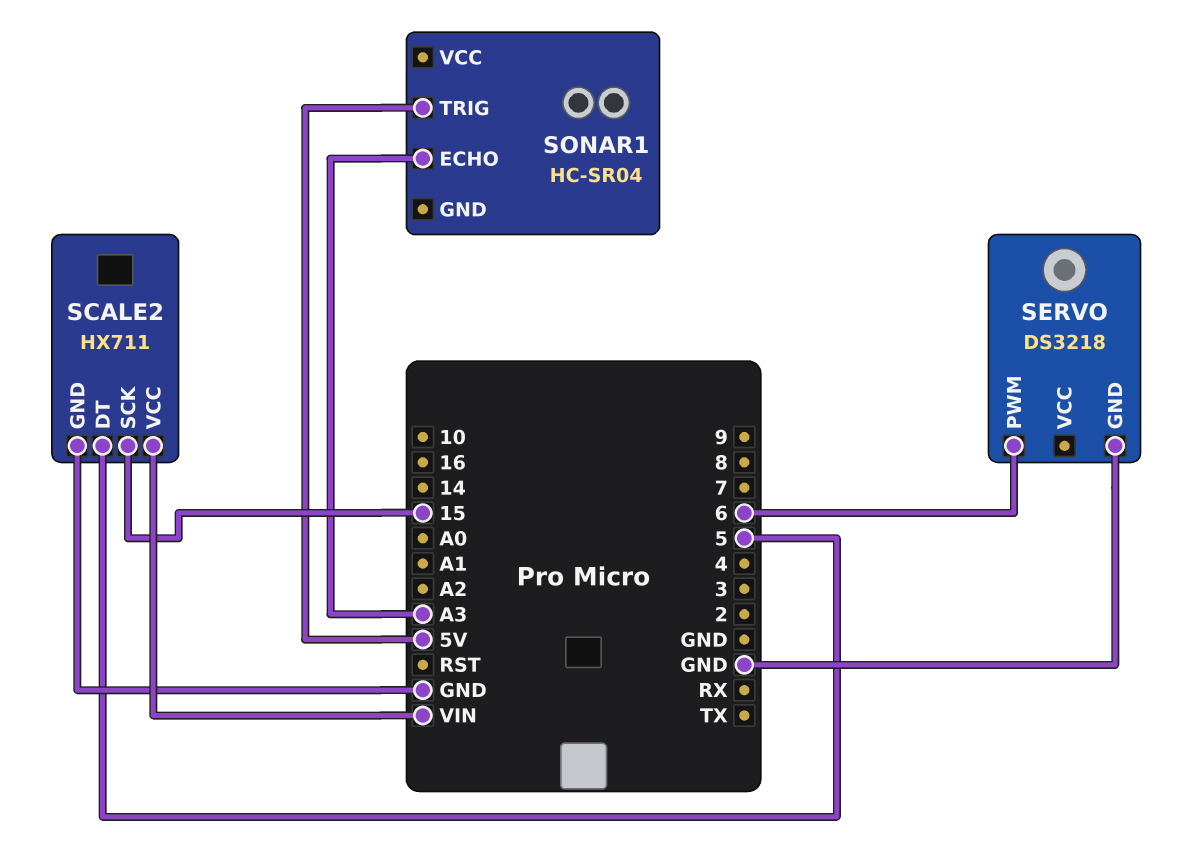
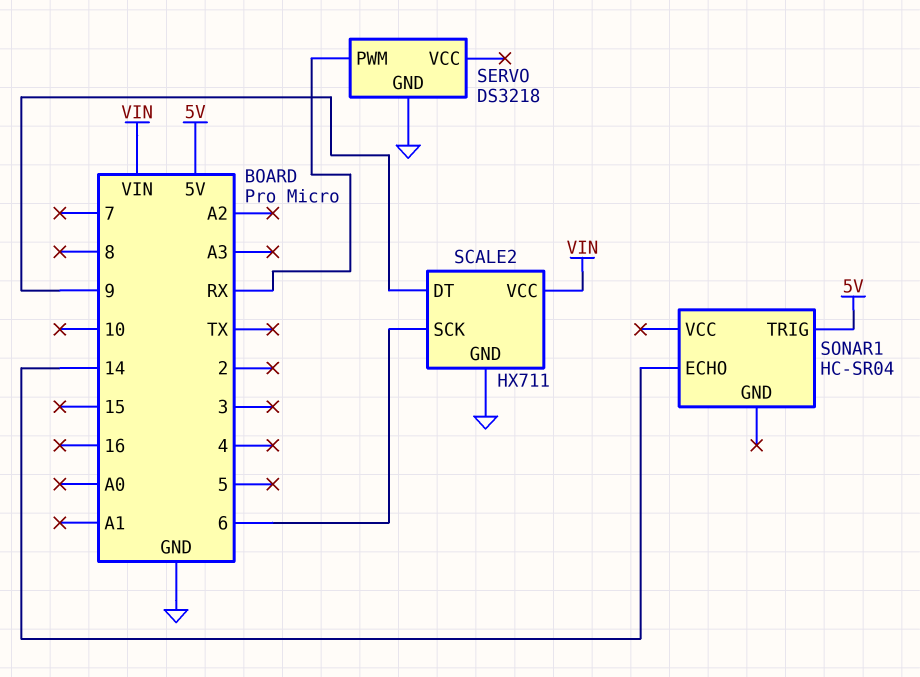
SCALE2 pin DT: 5 -> 9
SCALE2 pin SCK: 15 -> 6
SERVO pin PWM: 6 -> RX
SONAR1 pin ECHO: A3 -> 14

